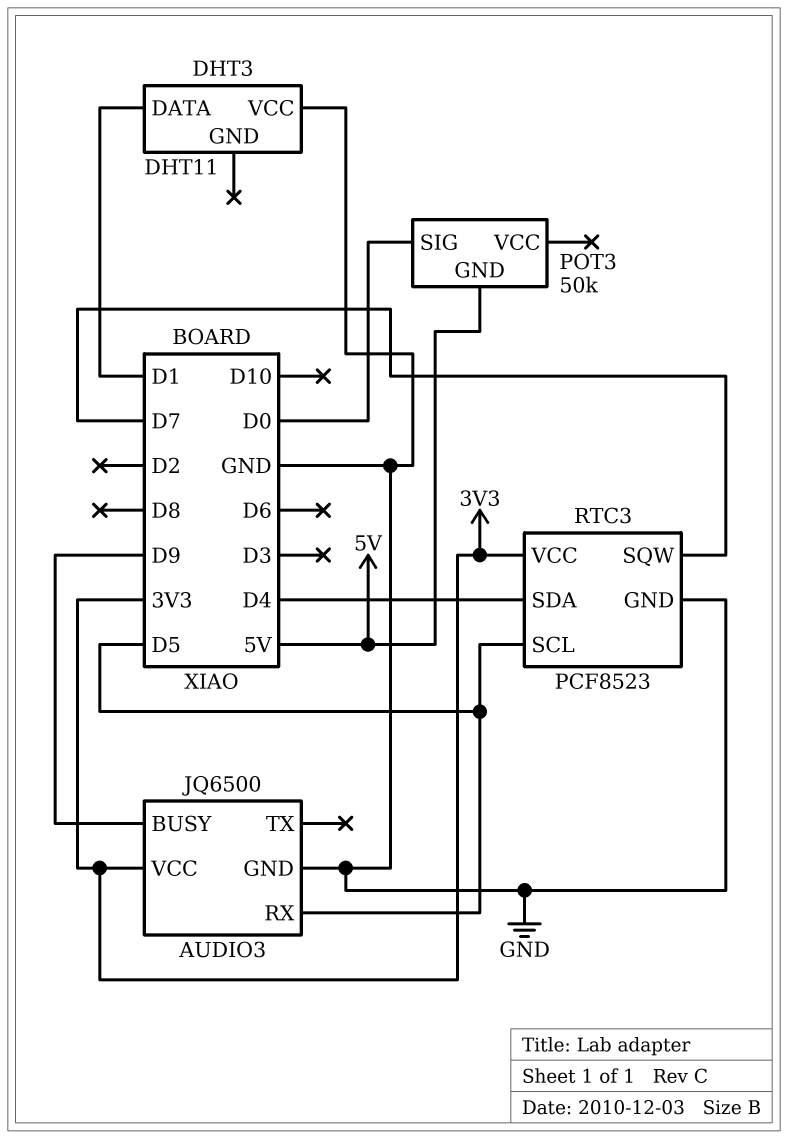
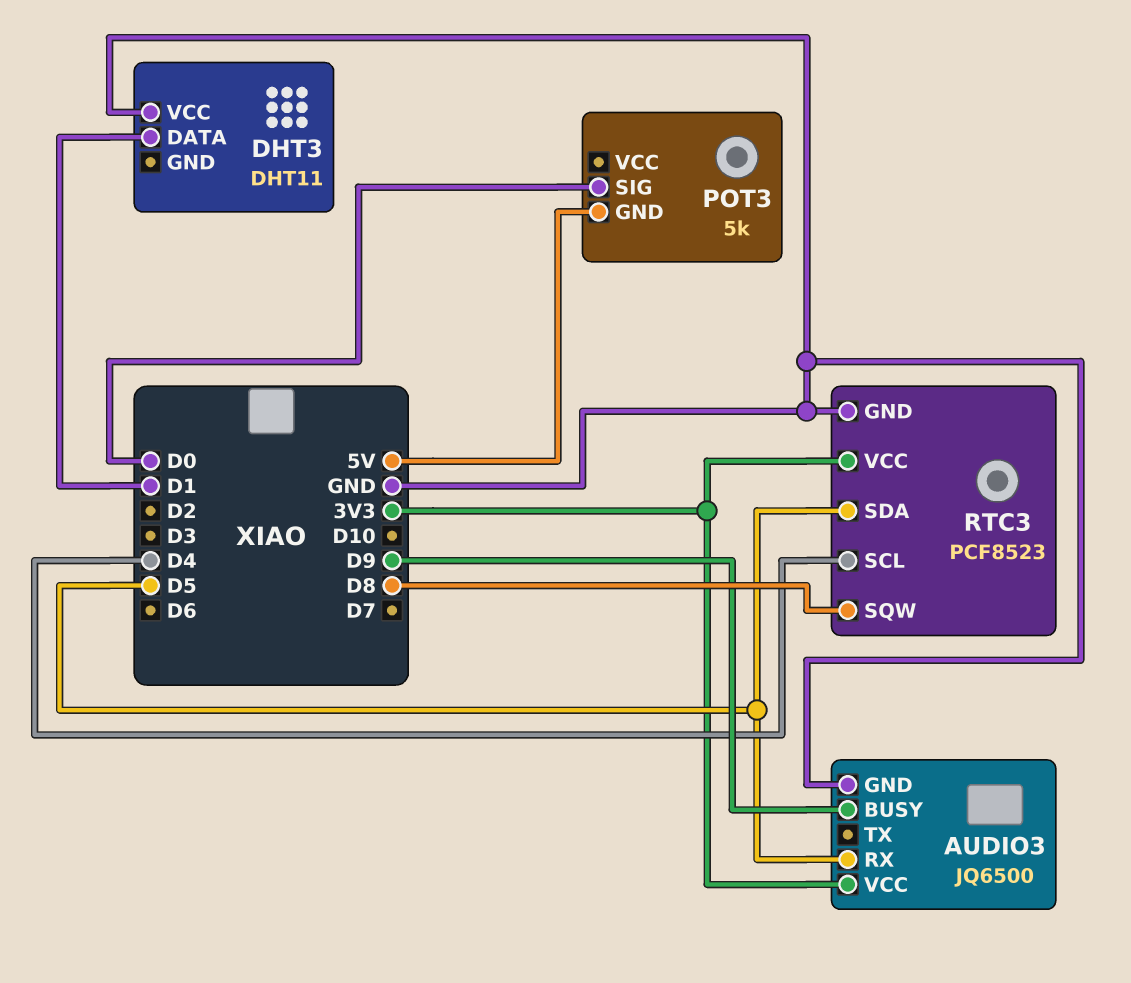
POT3: 50k -> 5k
RTC3 pin SCL: D5 -> D4
RTC3 pin SDA: D4 -> D5
RTC3 pin SQW: D7 -> D8

